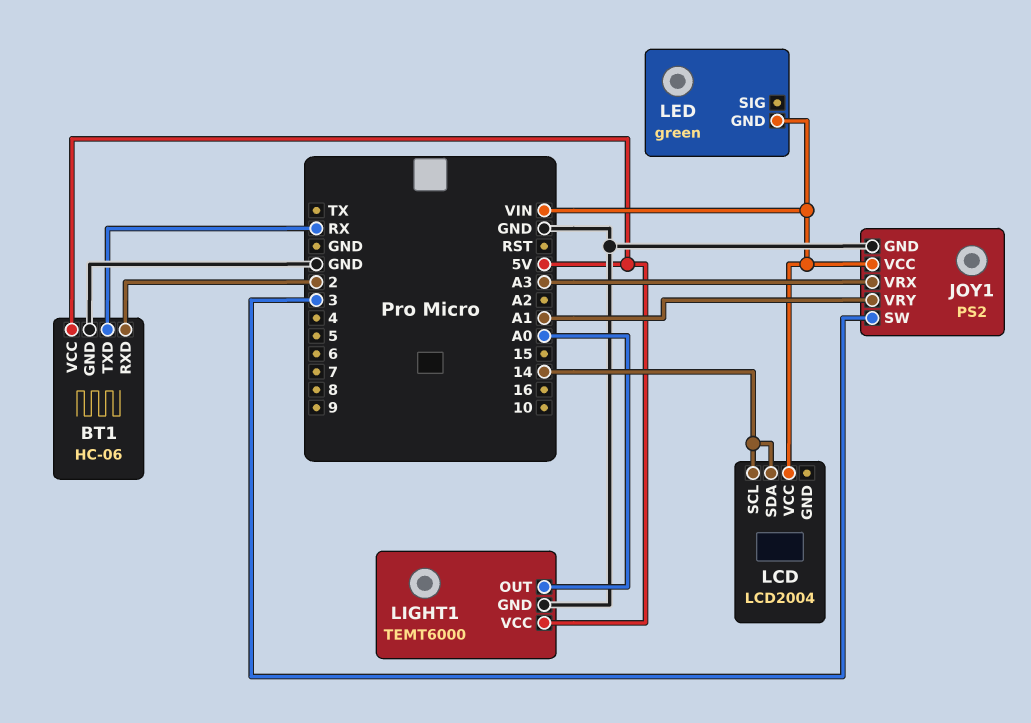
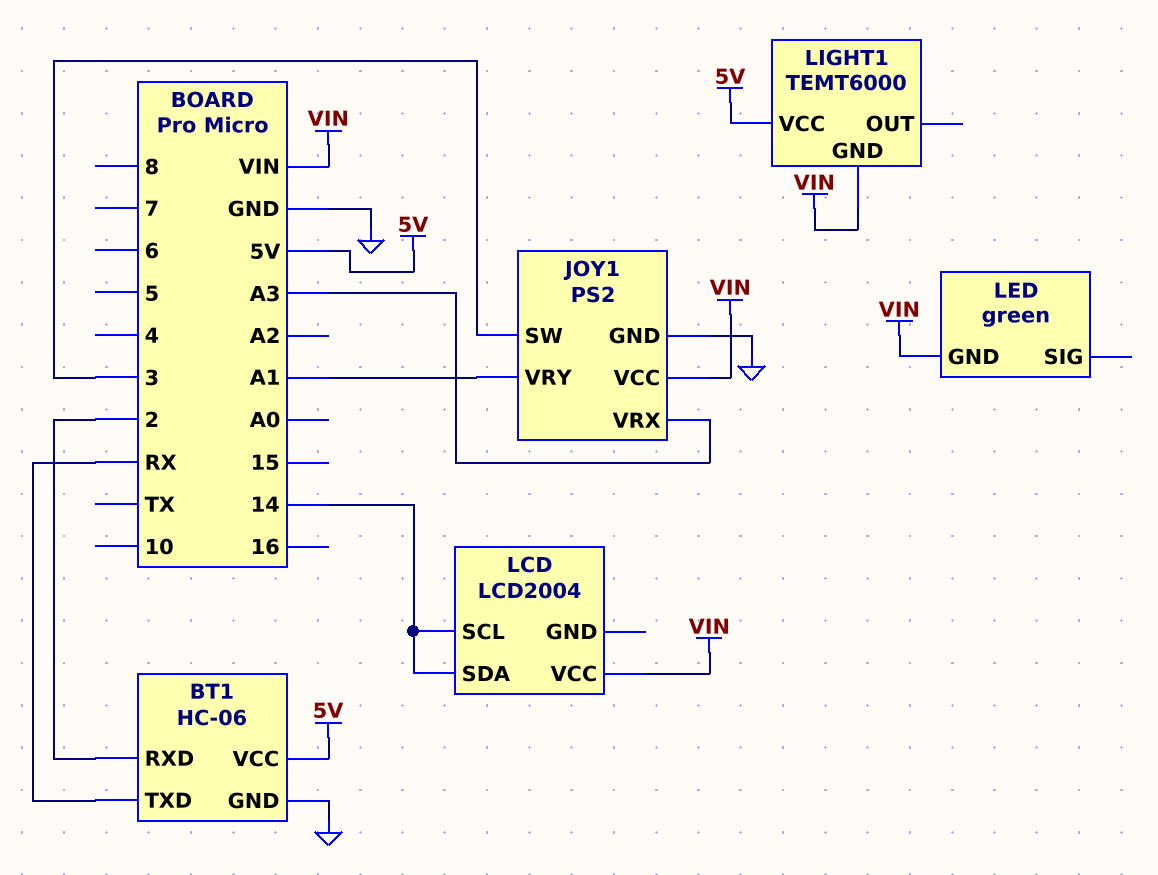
LIGHT1 pin GND: GND -> VIN
LIGHT1 pin OUT: A0 -> none

